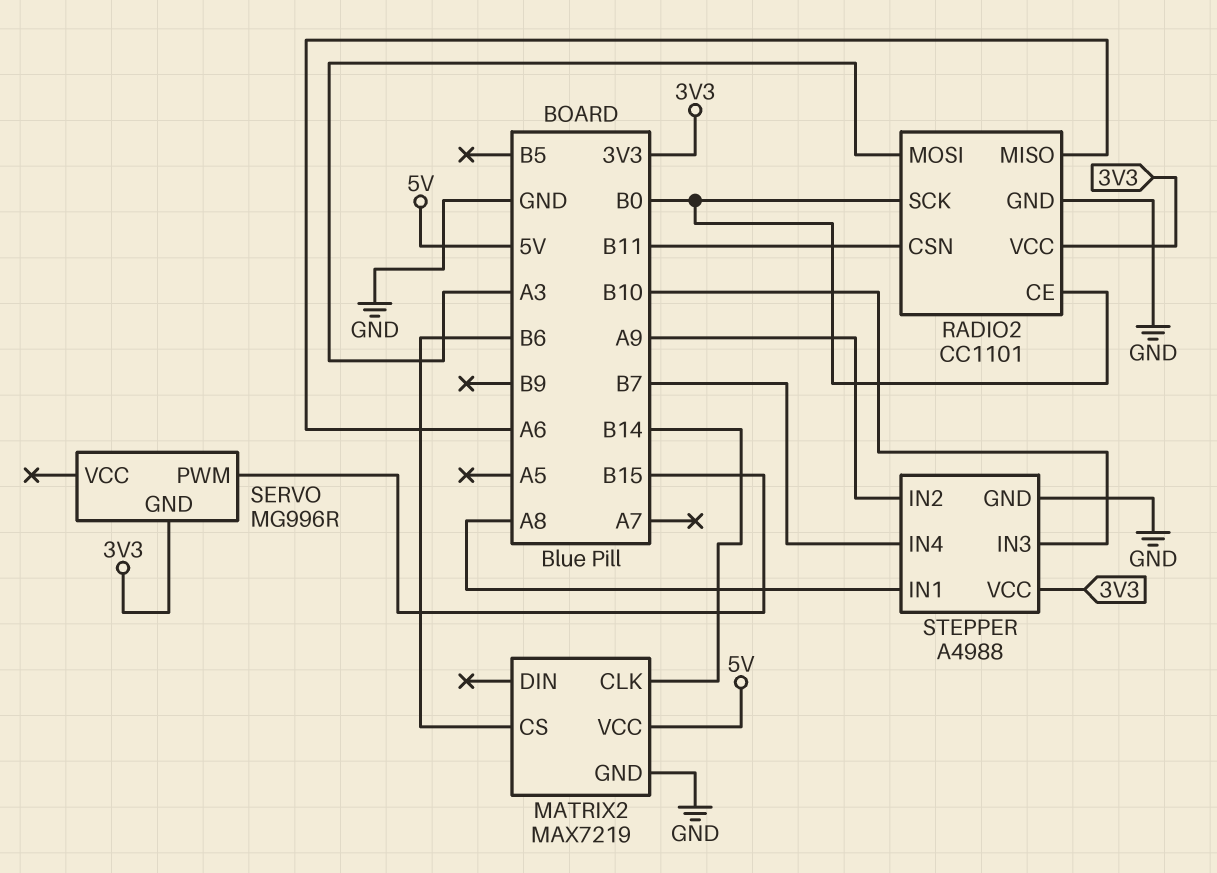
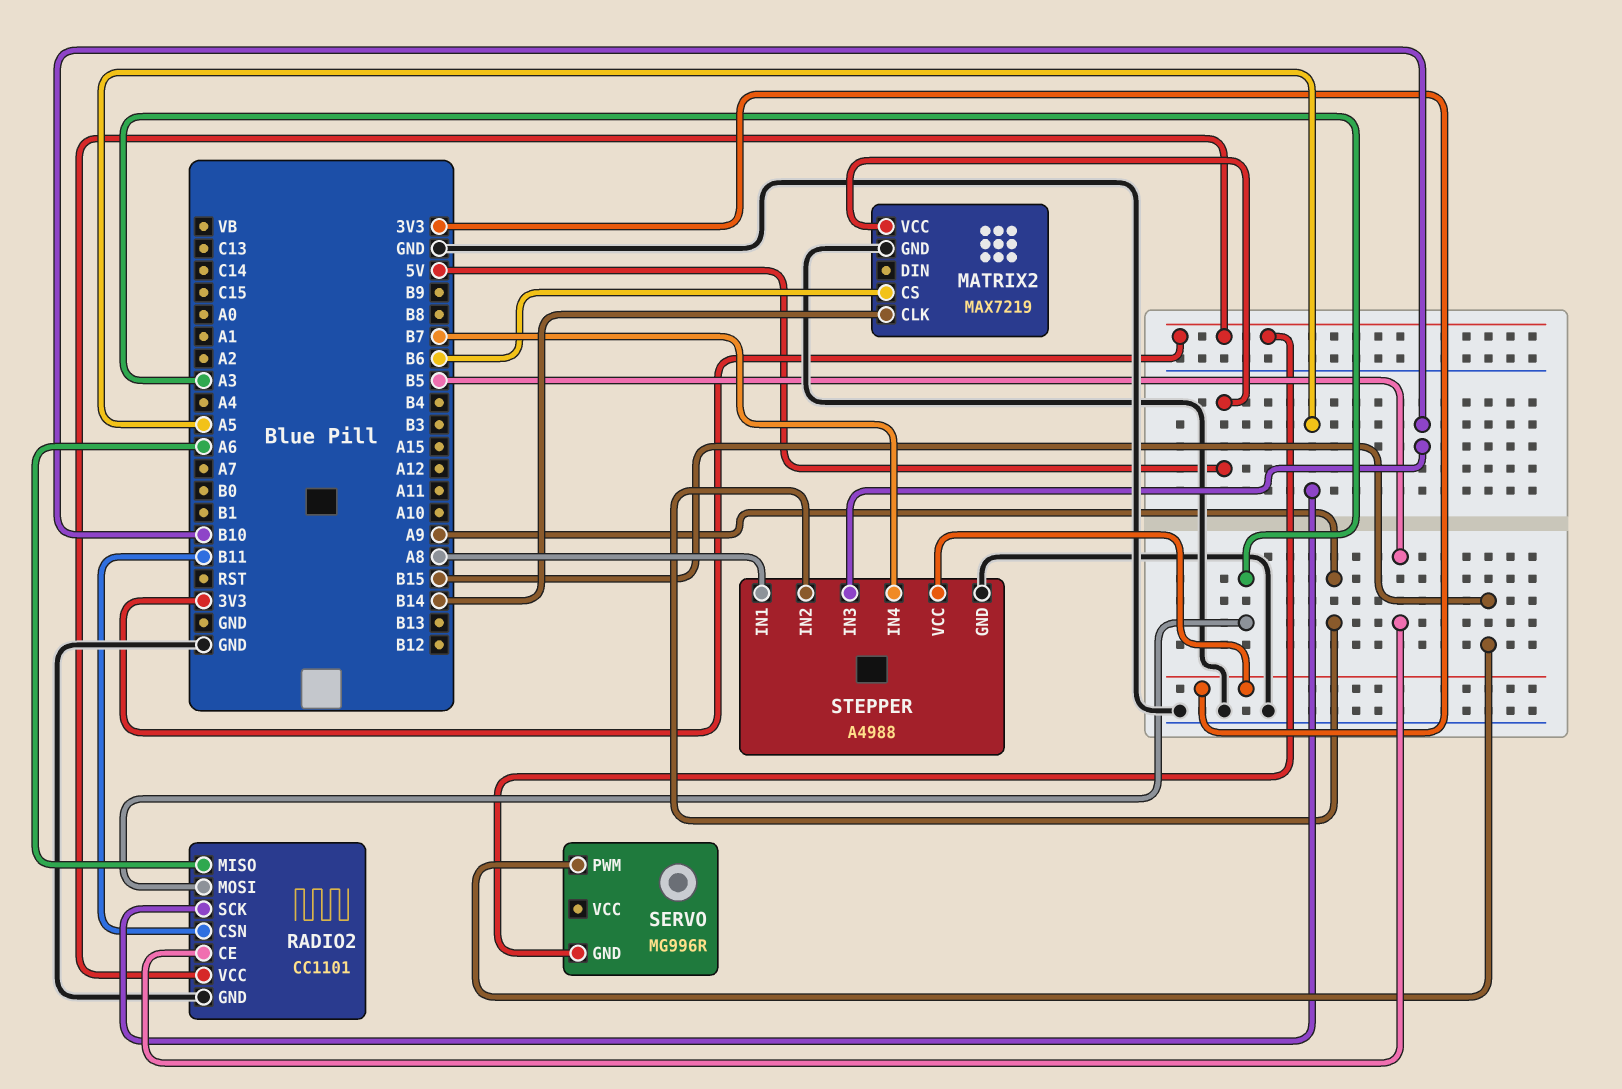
RADIO2 pin CE: B0 -> B5
RADIO2 pin SCK: B0 -> A5

